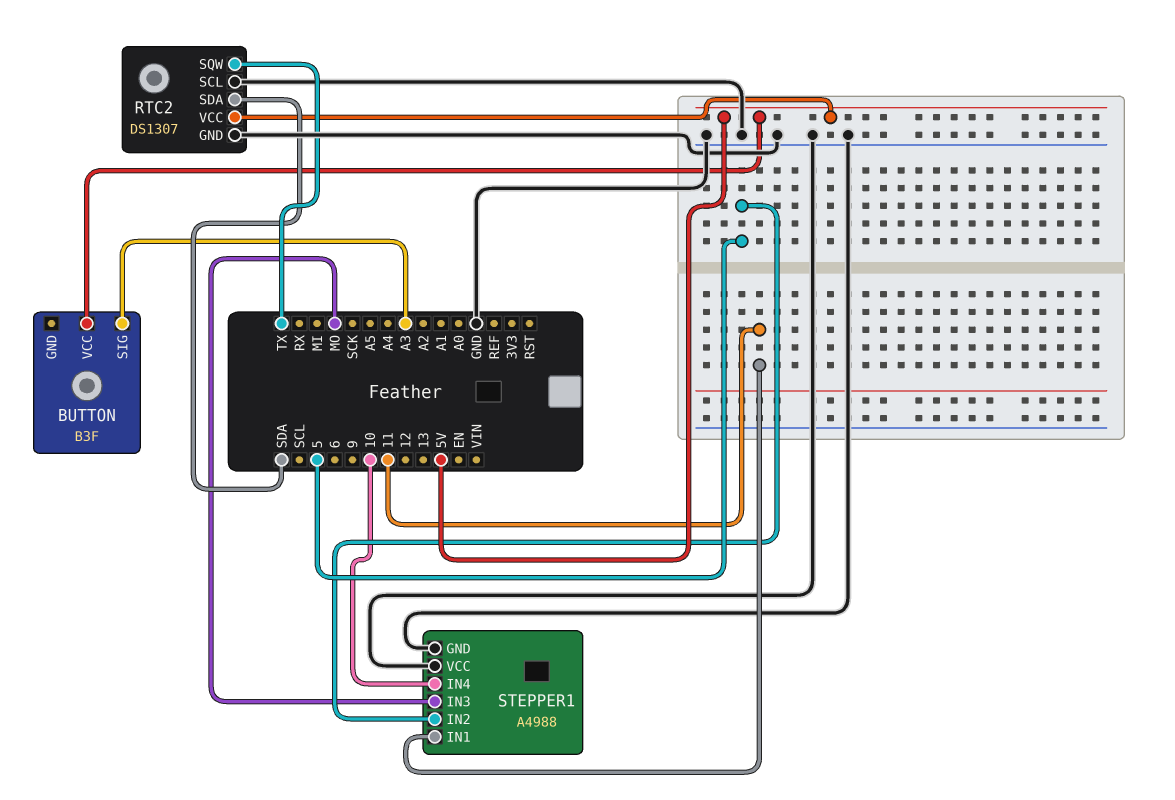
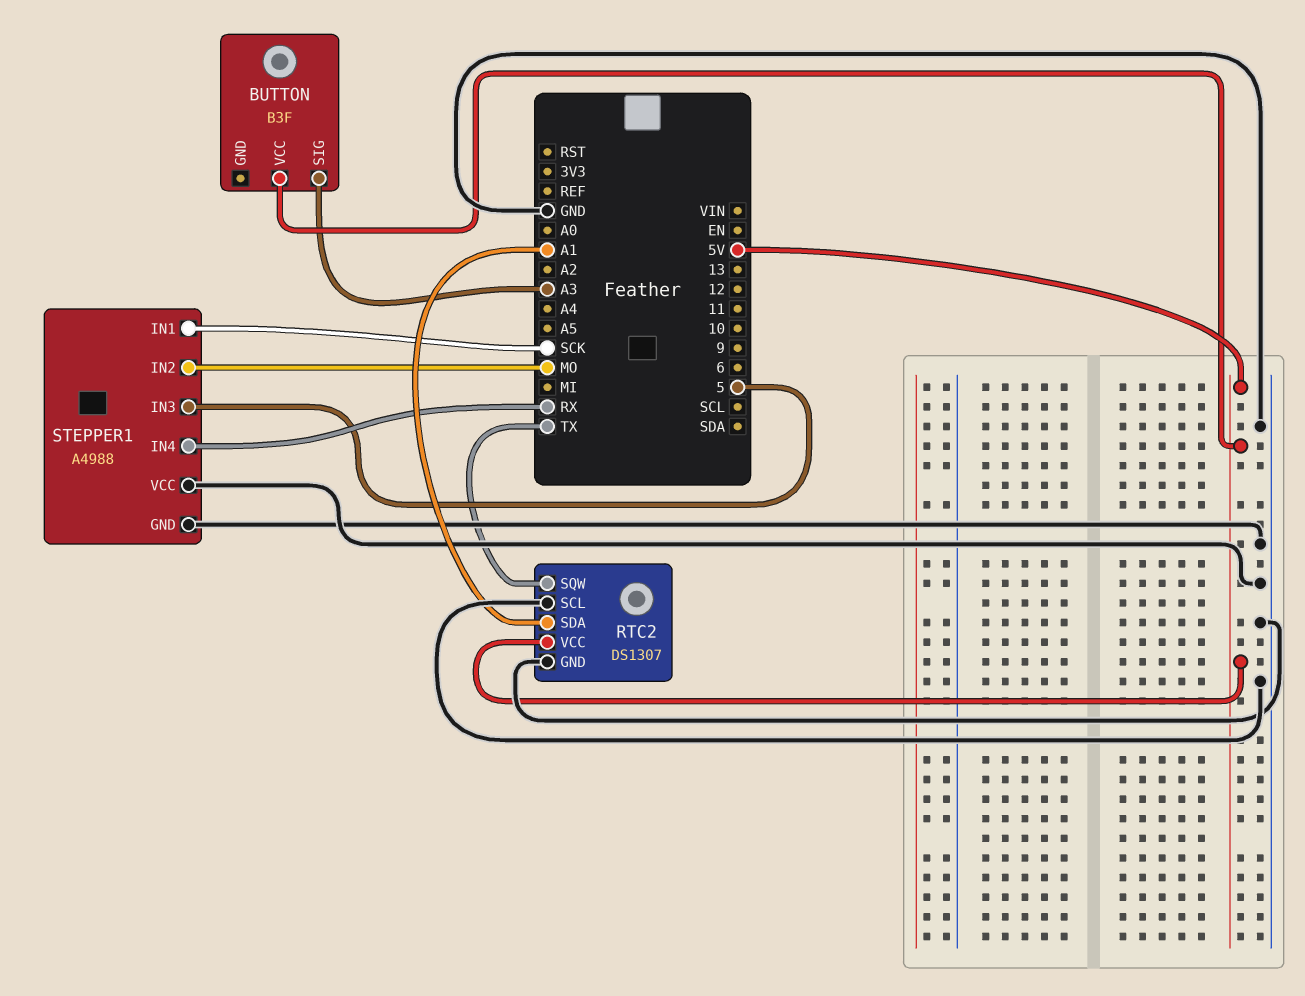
RTC2 pin SDA: SDA -> A1
STEPPER1 pin IN1: 11 -> SCK
STEPPER1 pin IN2: 5 -> MO
STEPPER1 pin IN3: MO -> 5
STEPPER1 pin IN4: 10 -> RX

